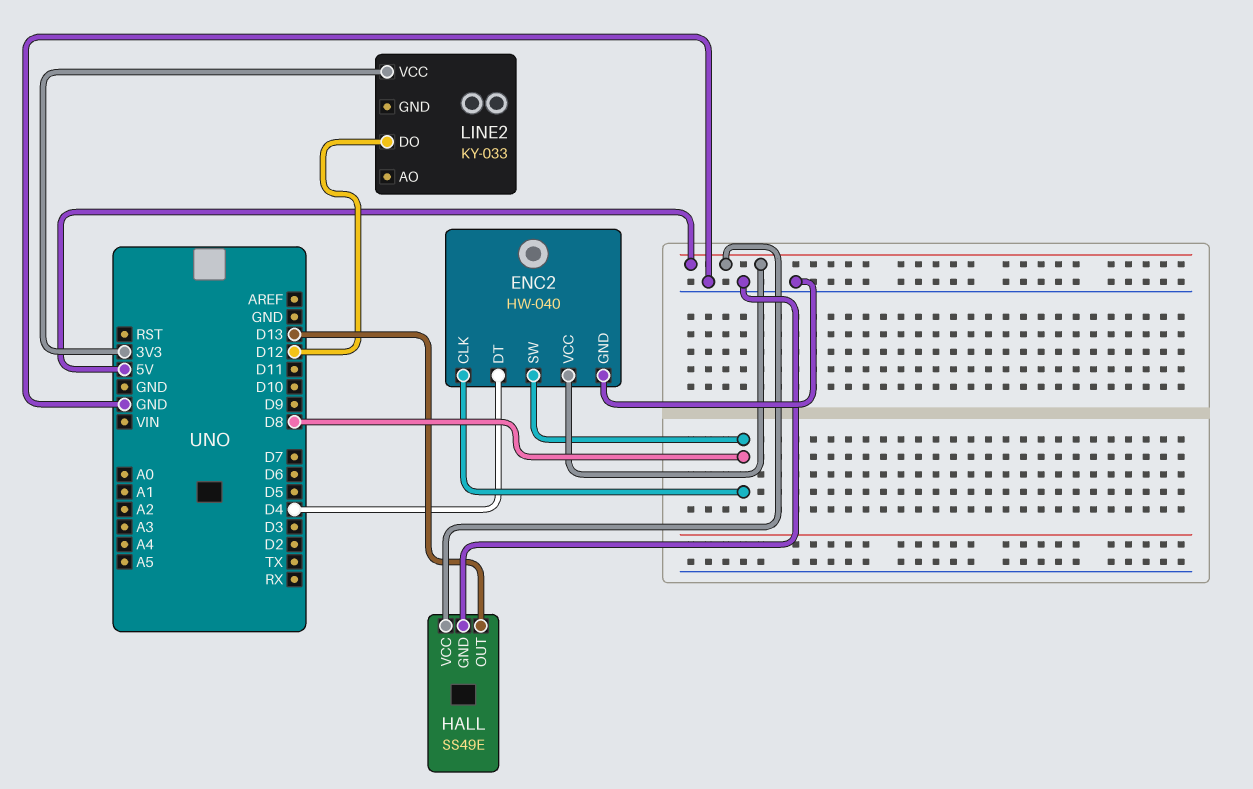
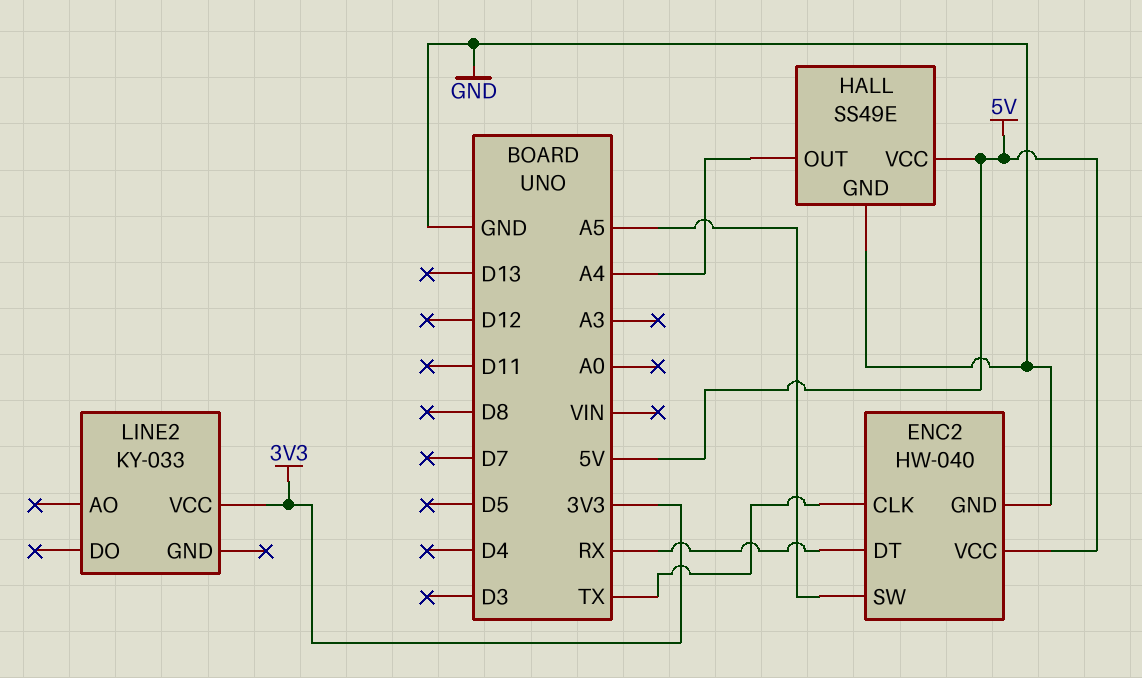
ENC2 pin CLK: D8 -> TX
ENC2 pin DT: D4 -> RX
ENC2 pin SW: D8 -> A5
HALL pin OUT: D13 -> A4
LINE2 pin DO: D12 -> none

